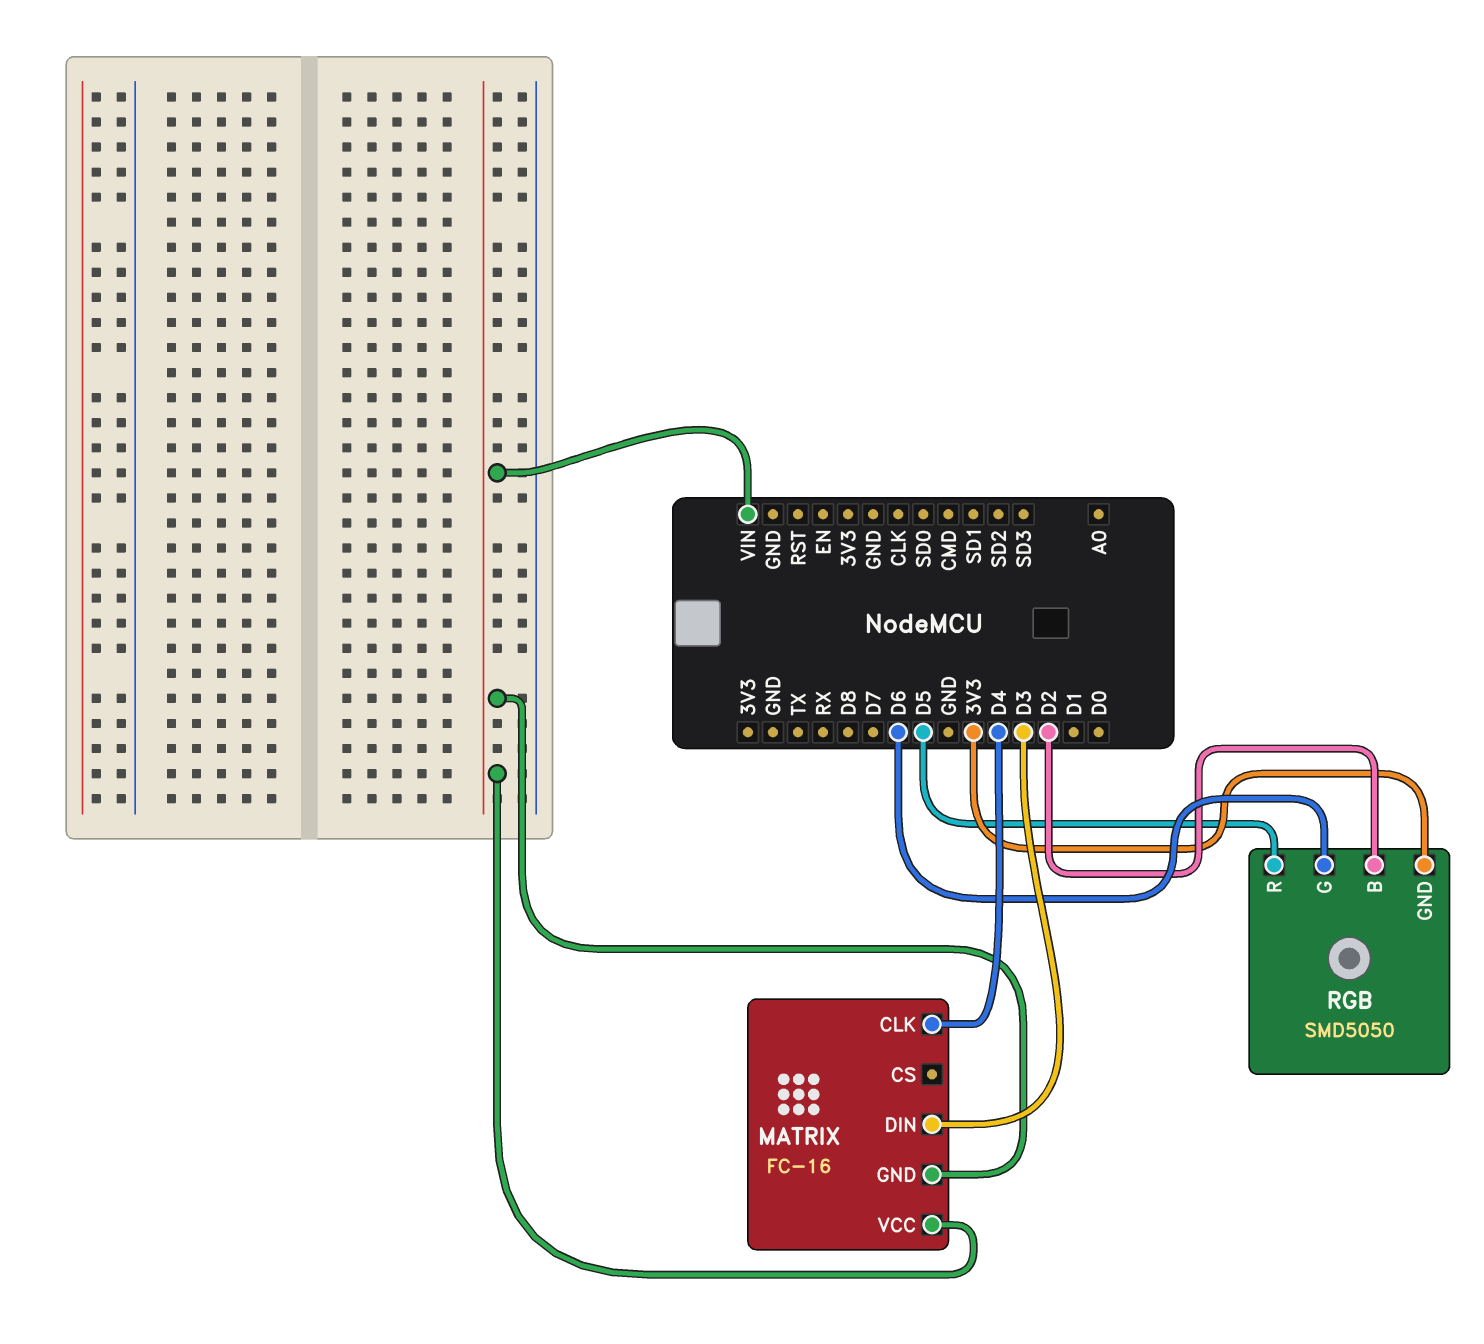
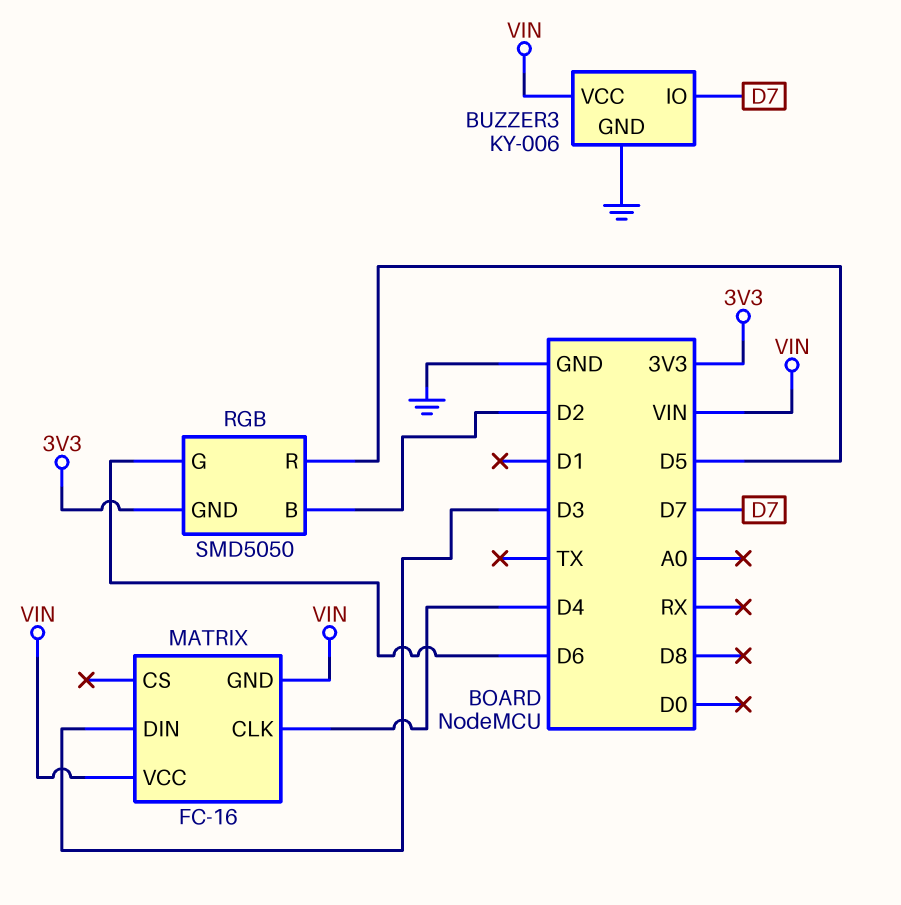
BUZZER3: none -> KY-006
BUZZER3 pin GND: none -> GND
BUZZER3 pin IO: none -> D7
BUZZER3 pin VCC: none -> VIN

